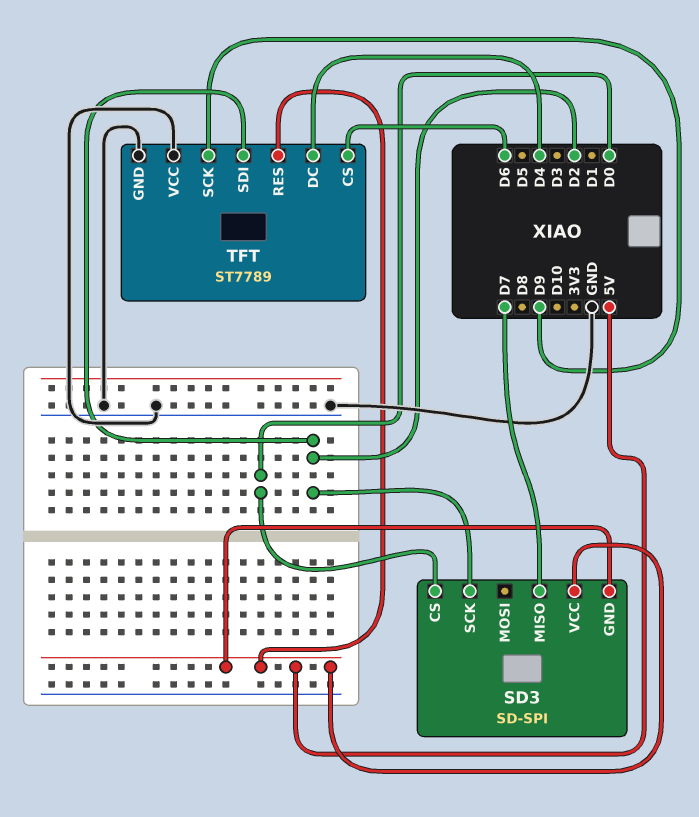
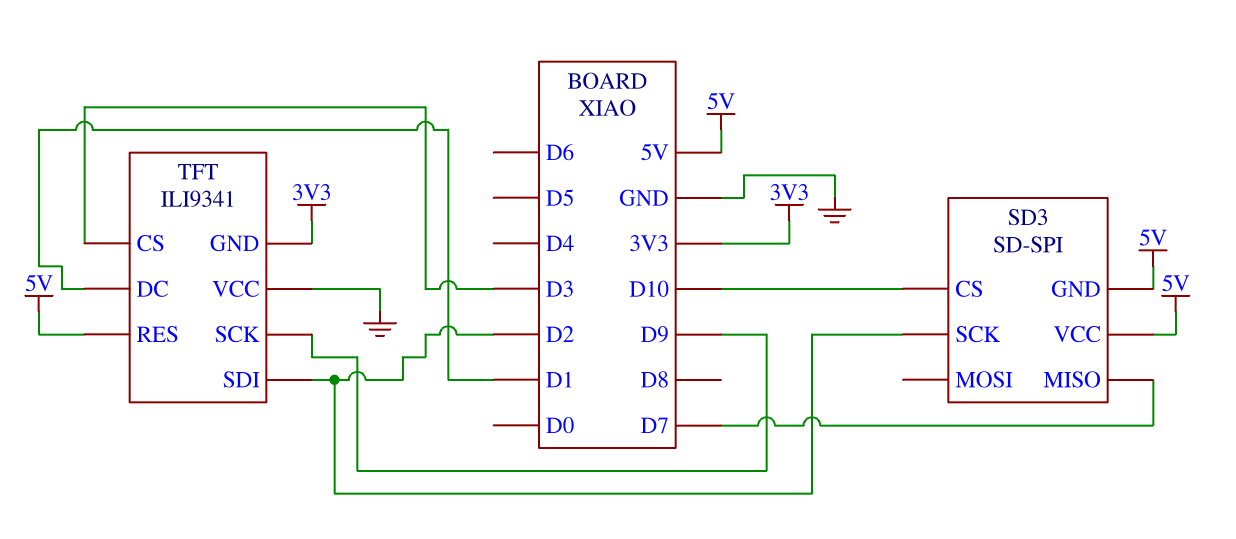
SD3 pin CS: D0 -> D10
TFT: ST7789 -> ILI9341
TFT pin CS: D6 -> D3
TFT pin DC: D4 -> D1
TFT pin GND: GND -> 3V3

